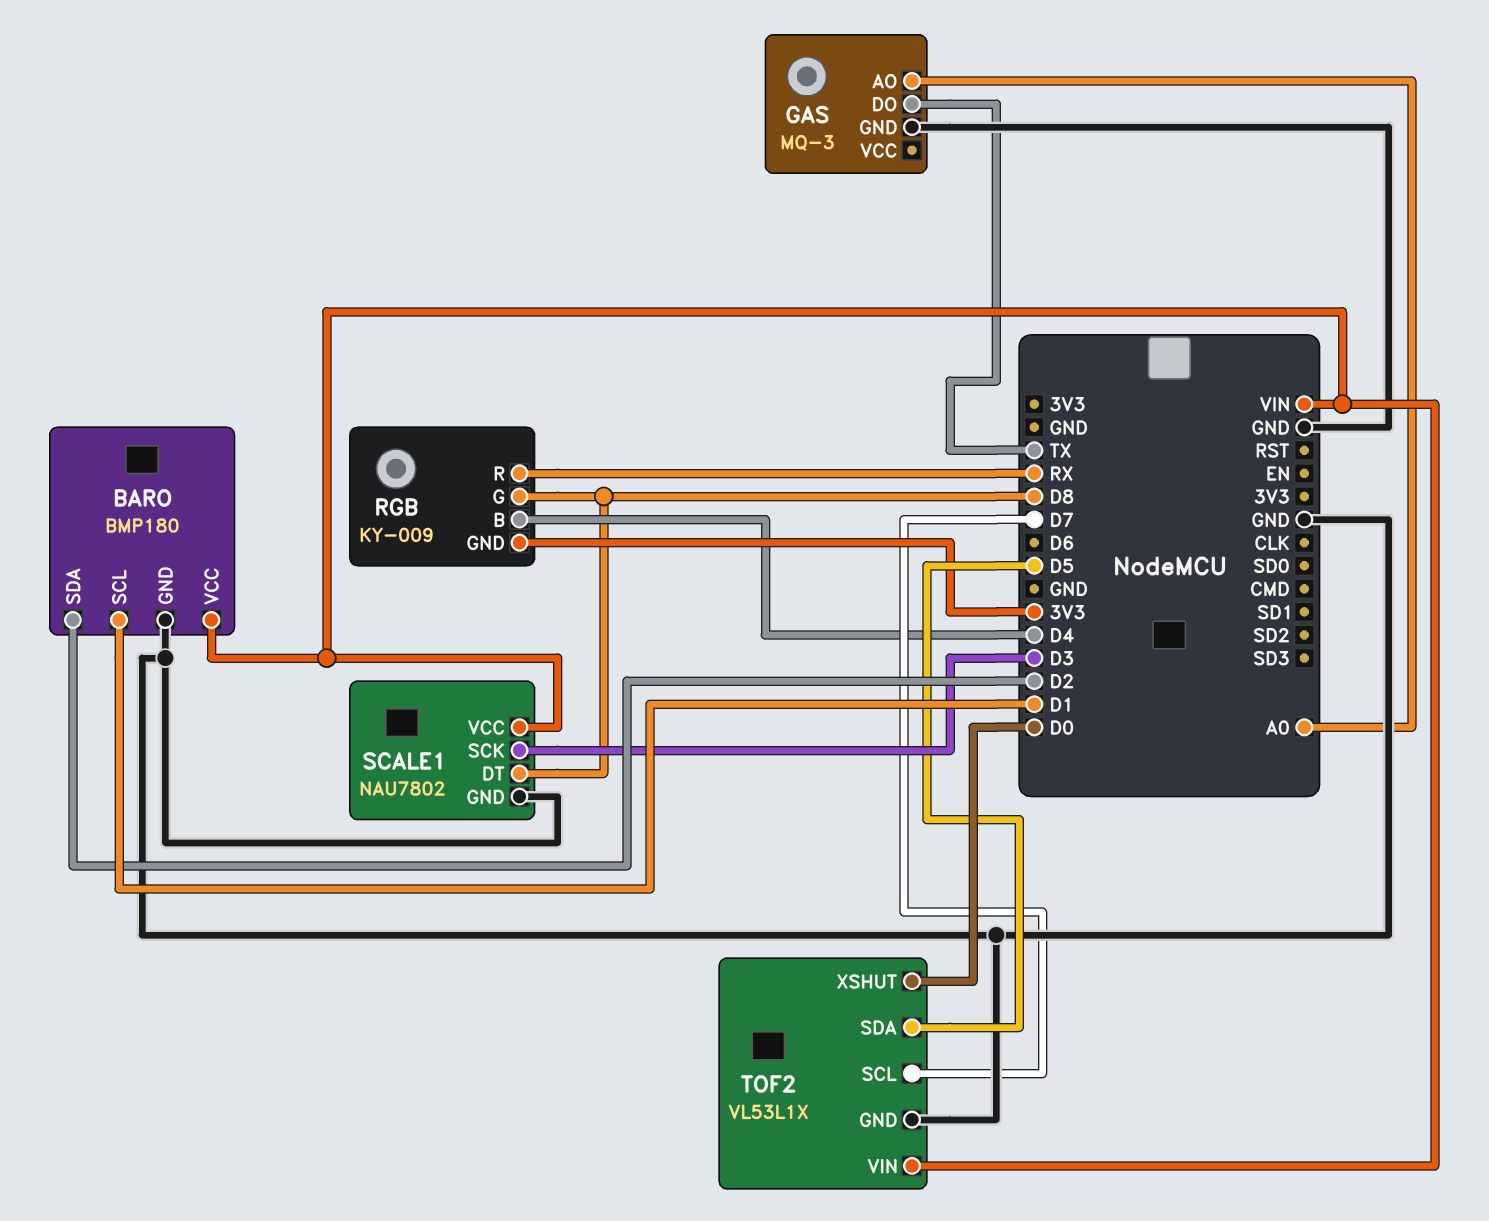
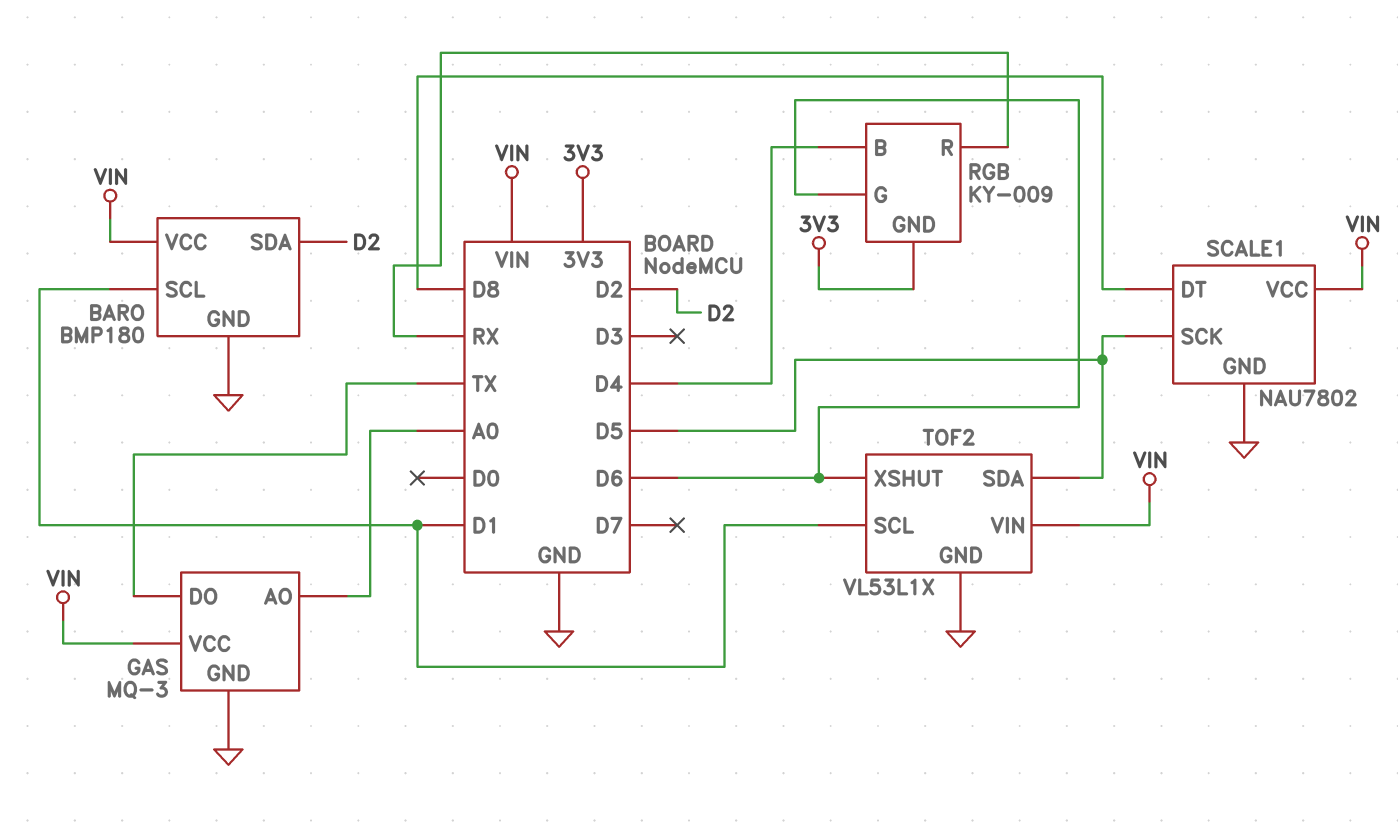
GAS pin VCC: none -> VIN
RGB pin G: D8 -> D6
SCALE1 pin SCK: D3 -> D5
TOF2 pin SCL: D7 -> D1
TOF2 pin XSHUT: D0 -> D6

